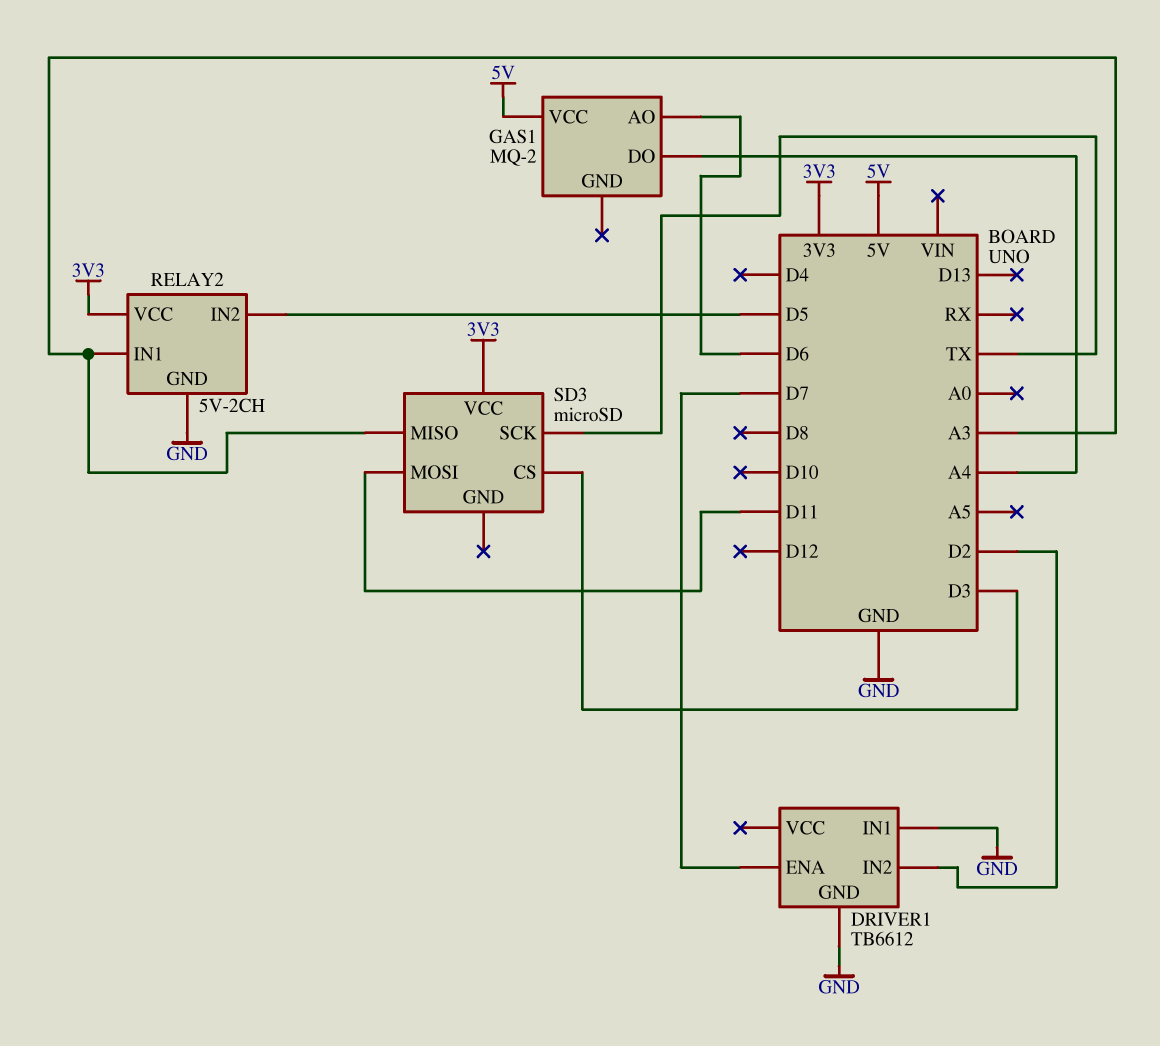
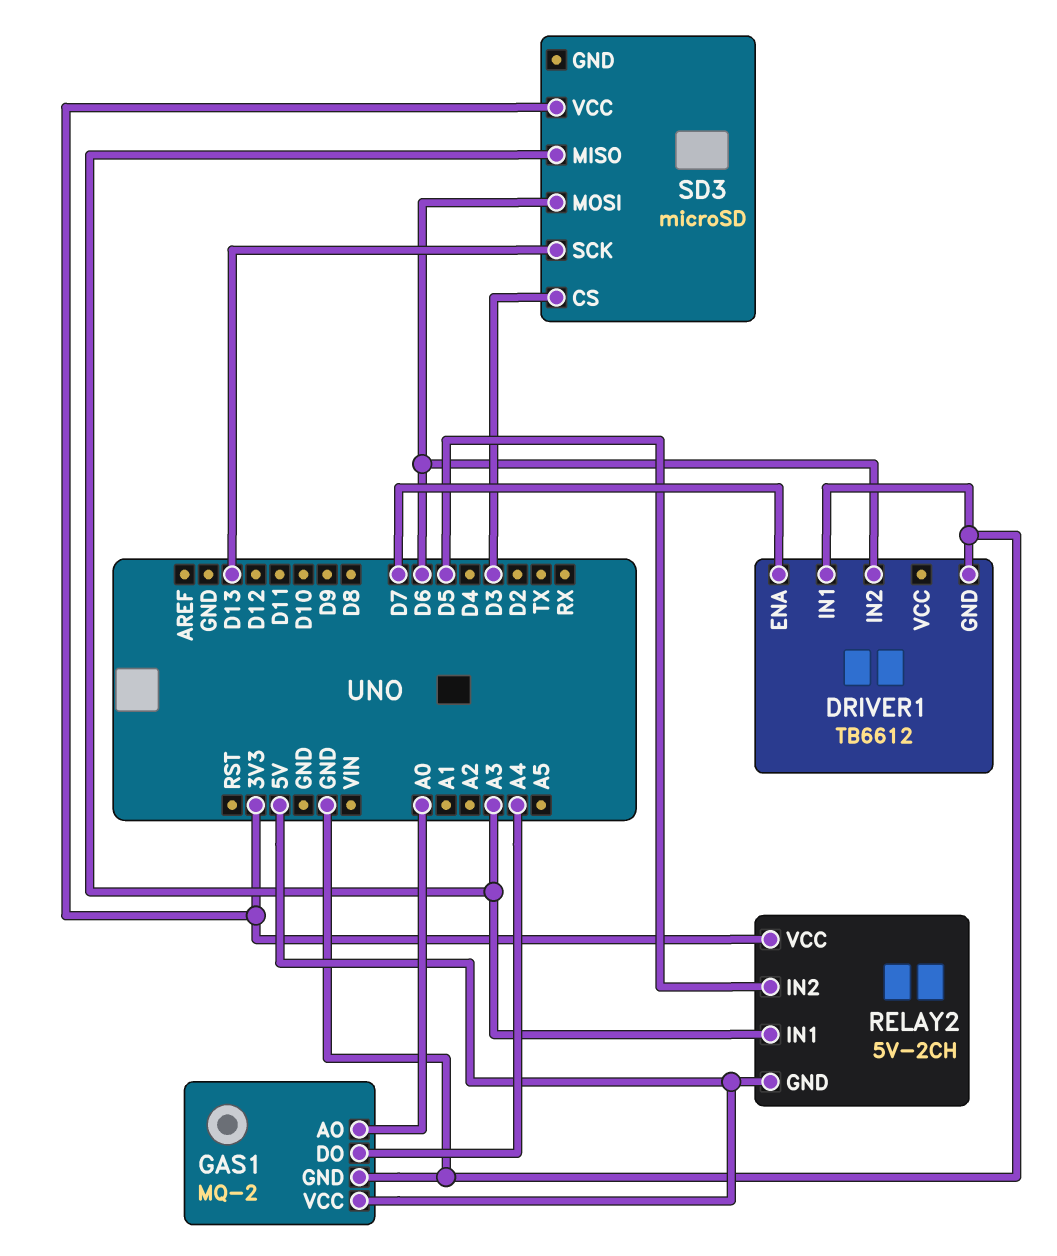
DRIVER1 pin IN2: D2 -> D6
GAS1 pin AO: D6 -> A0
GAS1 pin GND: none -> GND
RELAY2 pin GND: GND -> 5V
SD3 pin MOSI: D11 -> D6
SD3 pin SCK: TX -> D13

